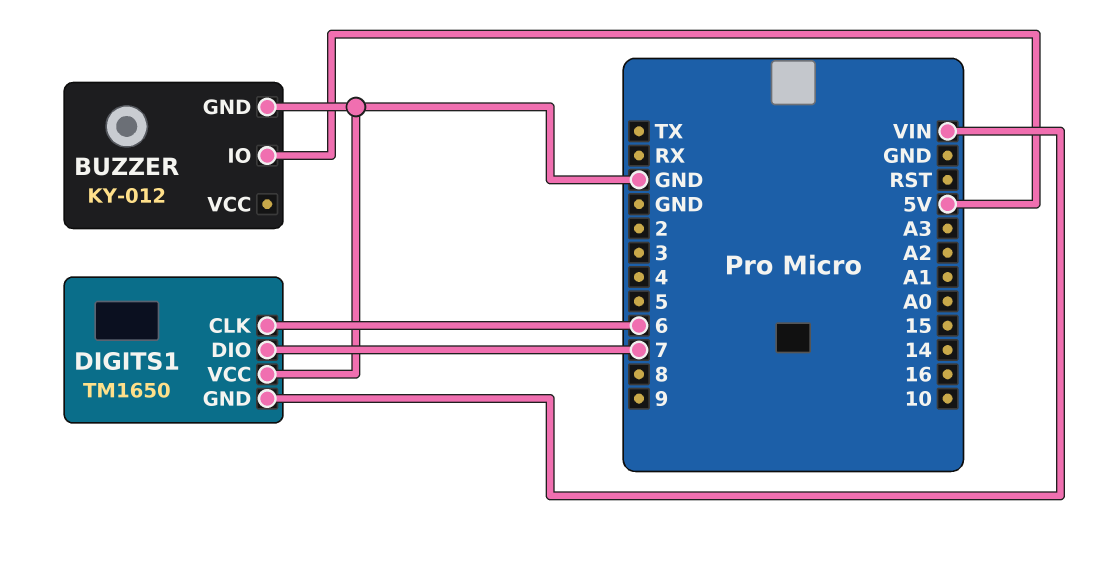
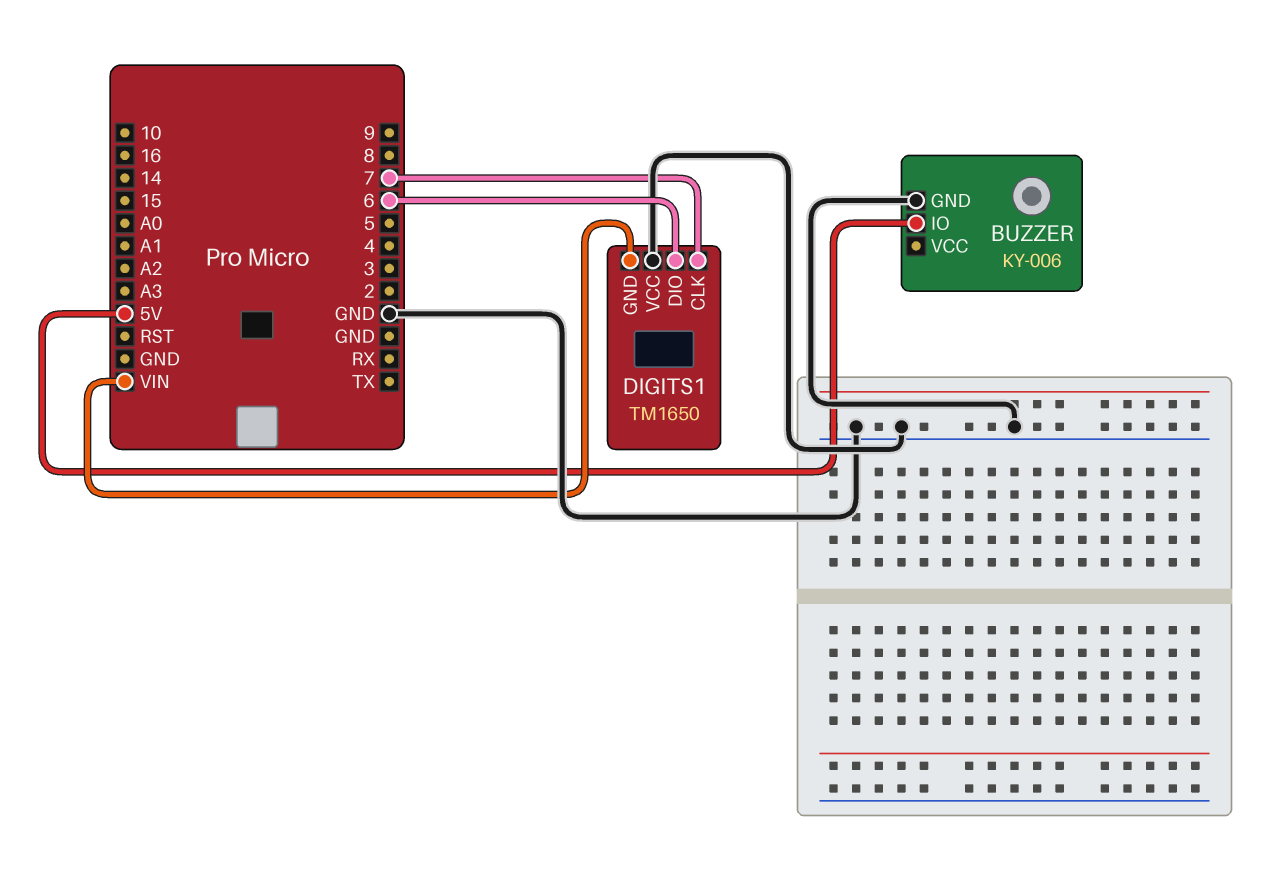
BUZZER: KY-012 -> KY-006
DIGITS1 pin CLK: 6 -> 7
DIGITS1 pin DIO: 7 -> 6

